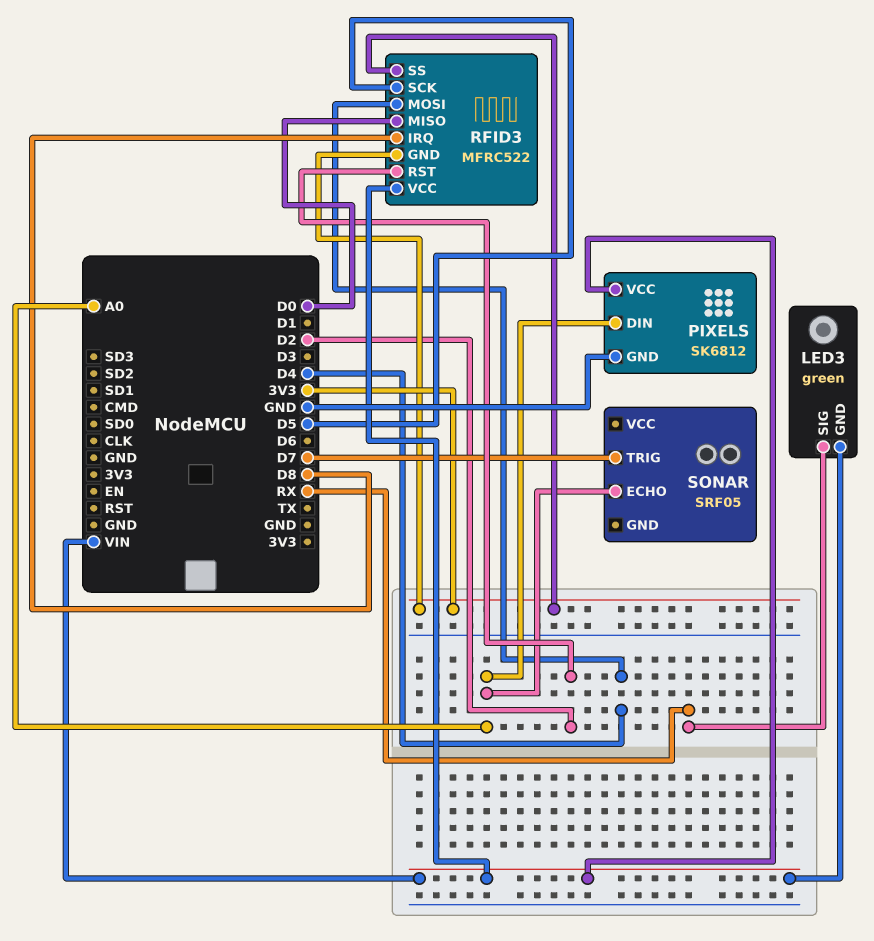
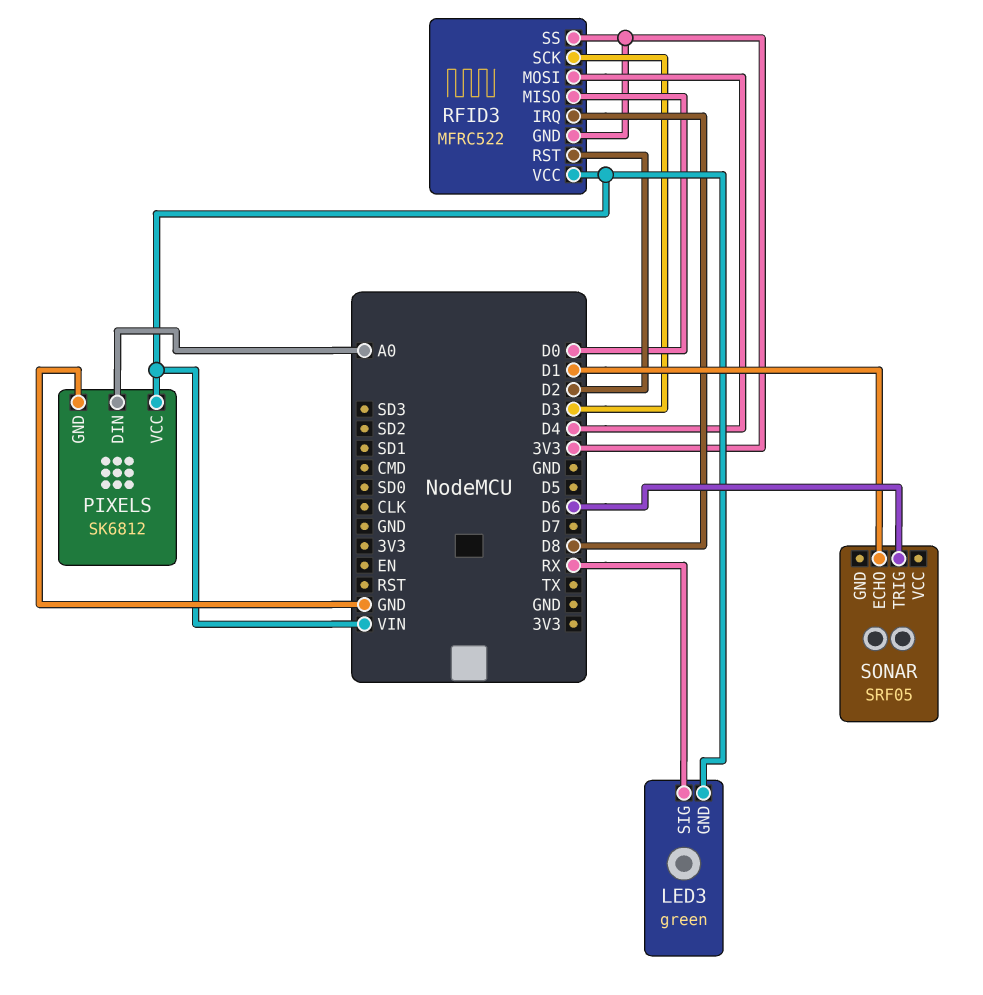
RFID3 pin SCK: D5 -> D3
SONAR pin ECHO: A0 -> D1
SONAR pin TRIG: D7 -> D6

